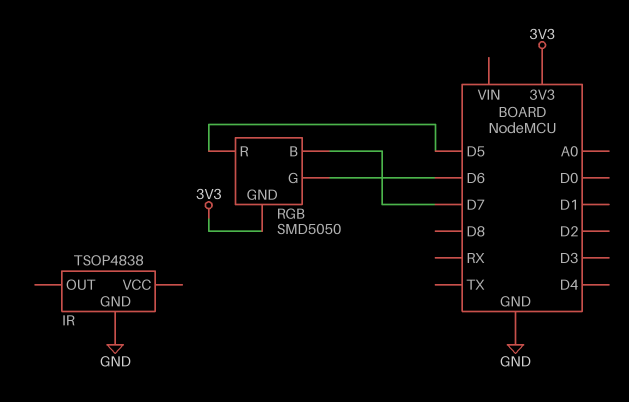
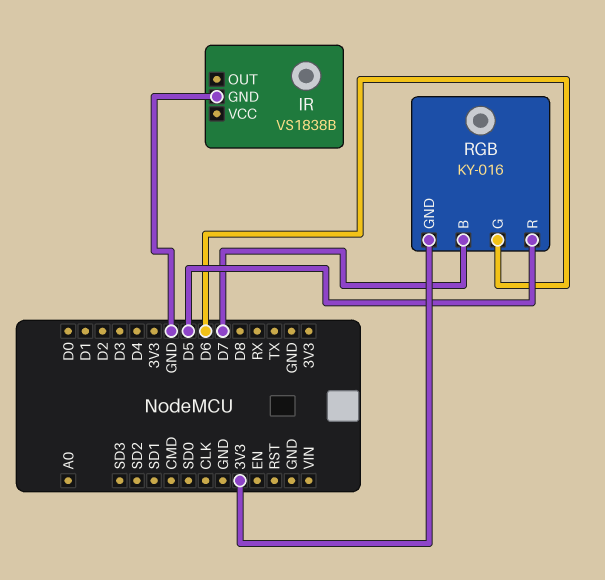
IR: TSOP4838 -> VS1838B
RGB: SMD5050 -> KY-016

